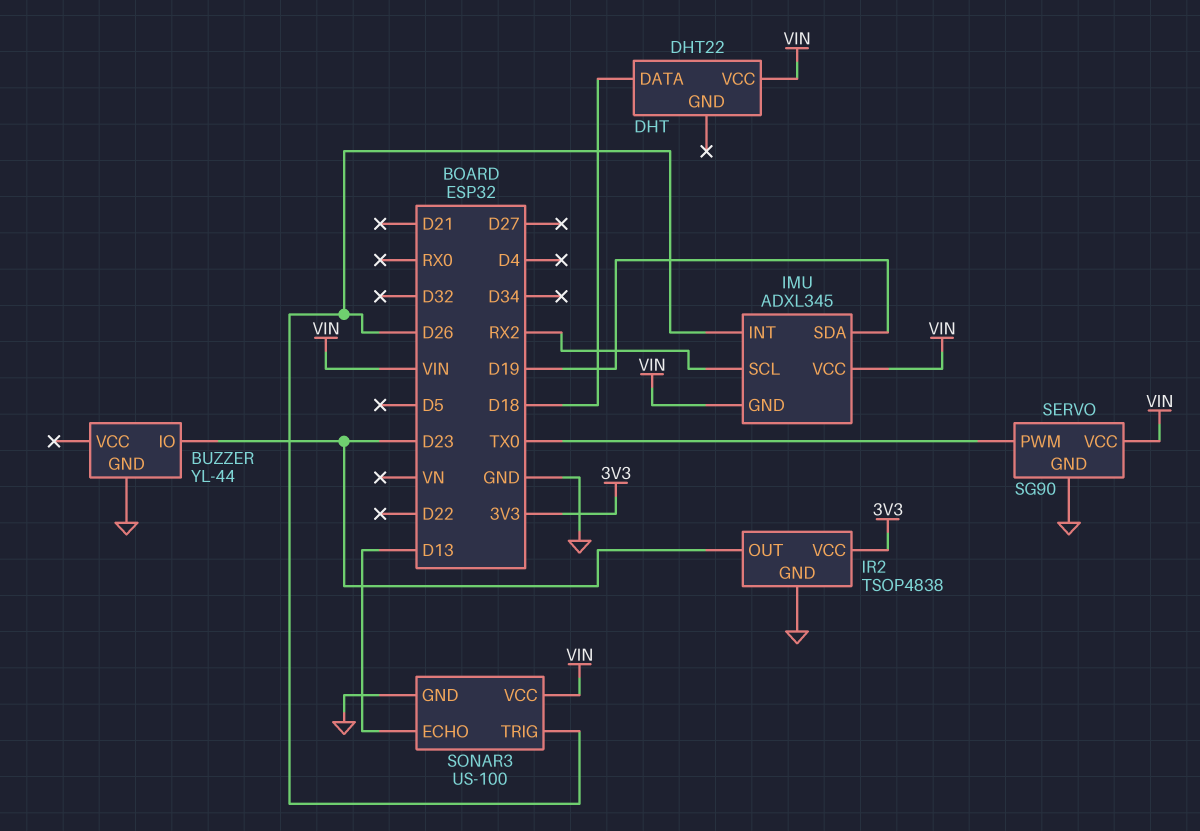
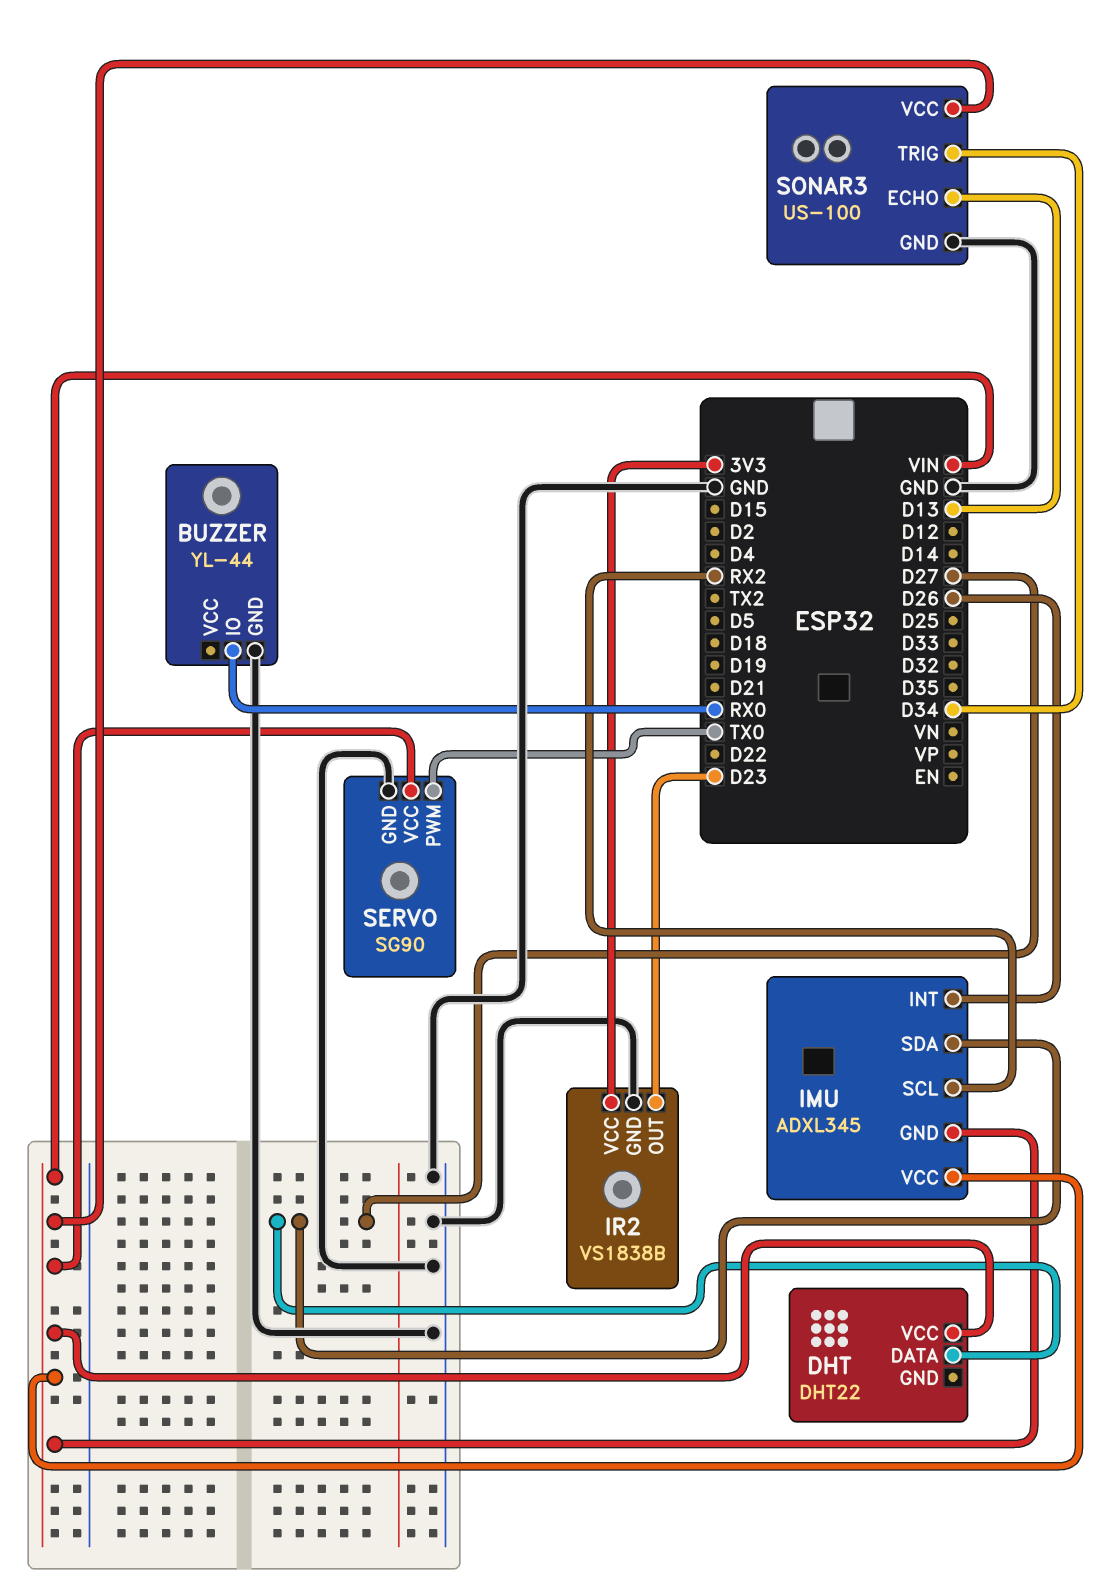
BUZZER pin IO: D23 -> RX0
DHT pin DATA: D18 -> D27
IMU pin SDA: D19 -> D27
IR2: TSOP4838 -> VS1838B
SONAR3 pin TRIG: D26 -> D34

